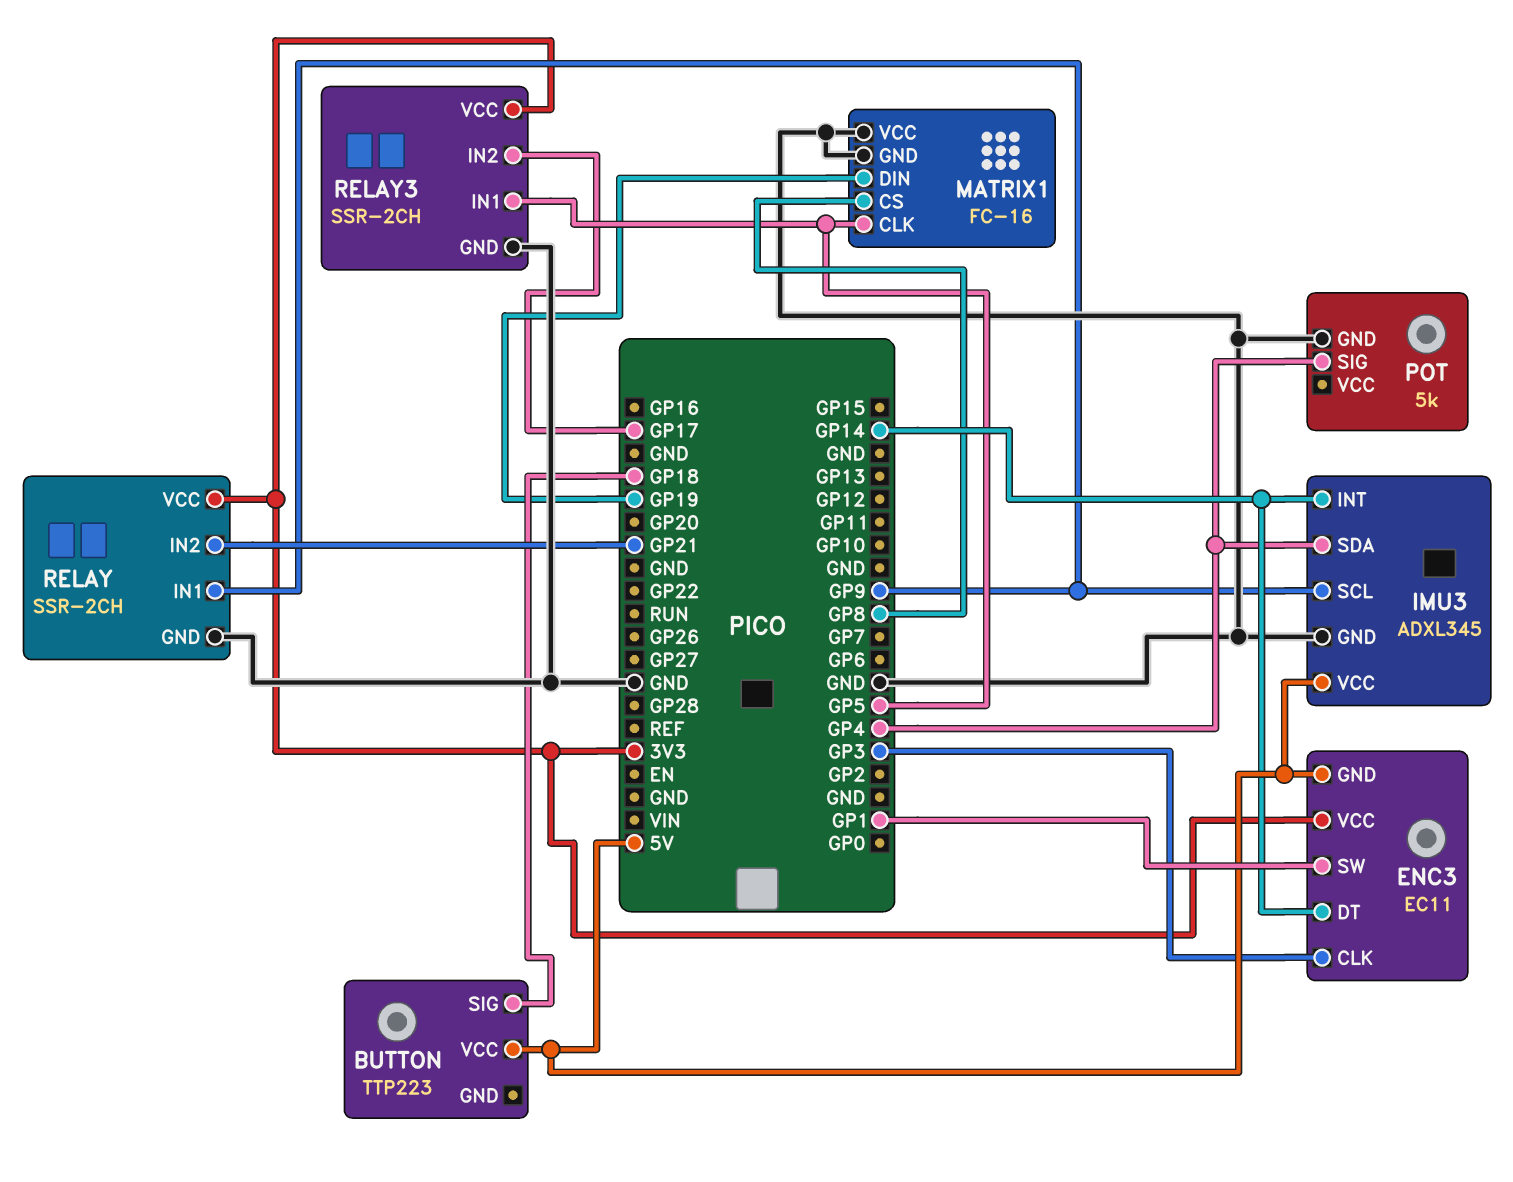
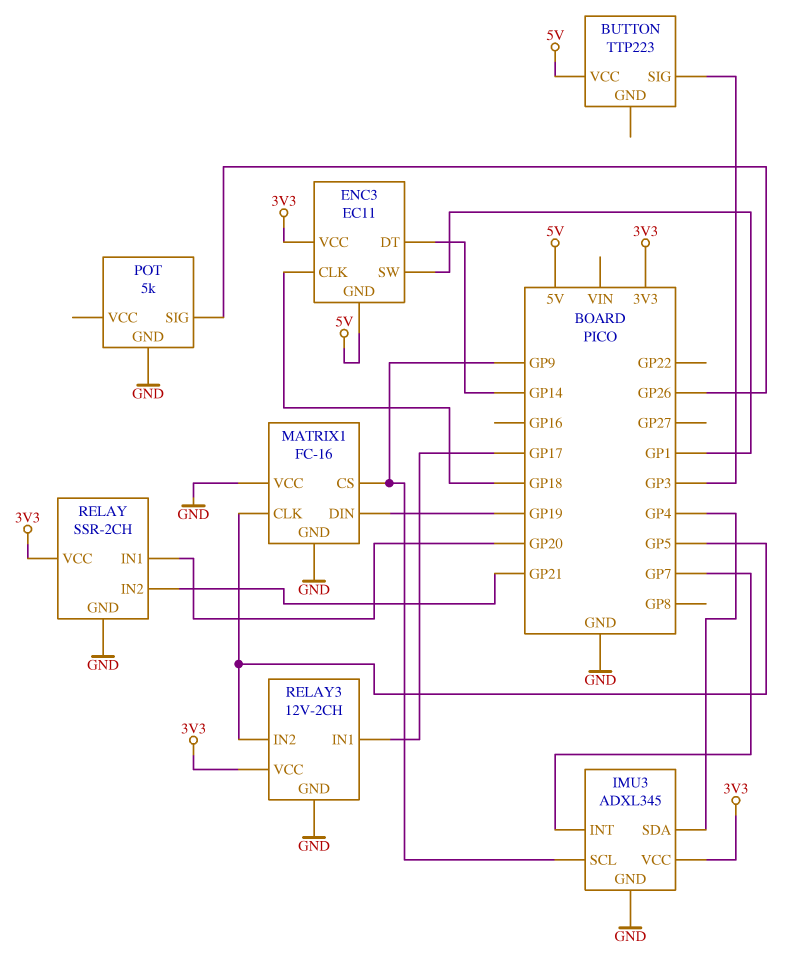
BUTTON pin SIG: GP18 -> GP3
ENC3 pin CLK: GP3 -> GP18
IMU3 pin INT: GP14 -> GP7
IMU3 pin VCC: 5V -> 3V3
MATRIX1 pin CS: GP8 -> GP9
POT pin SIG: GP4 -> GP26
RELAY pin IN1: GP9 -> GP20
RELAY3: SSR-2CH -> 12V-2CH
RELAY3 pin IN1: GP5 -> GP17
RELAY3 pin IN2: GP17 -> GP5

